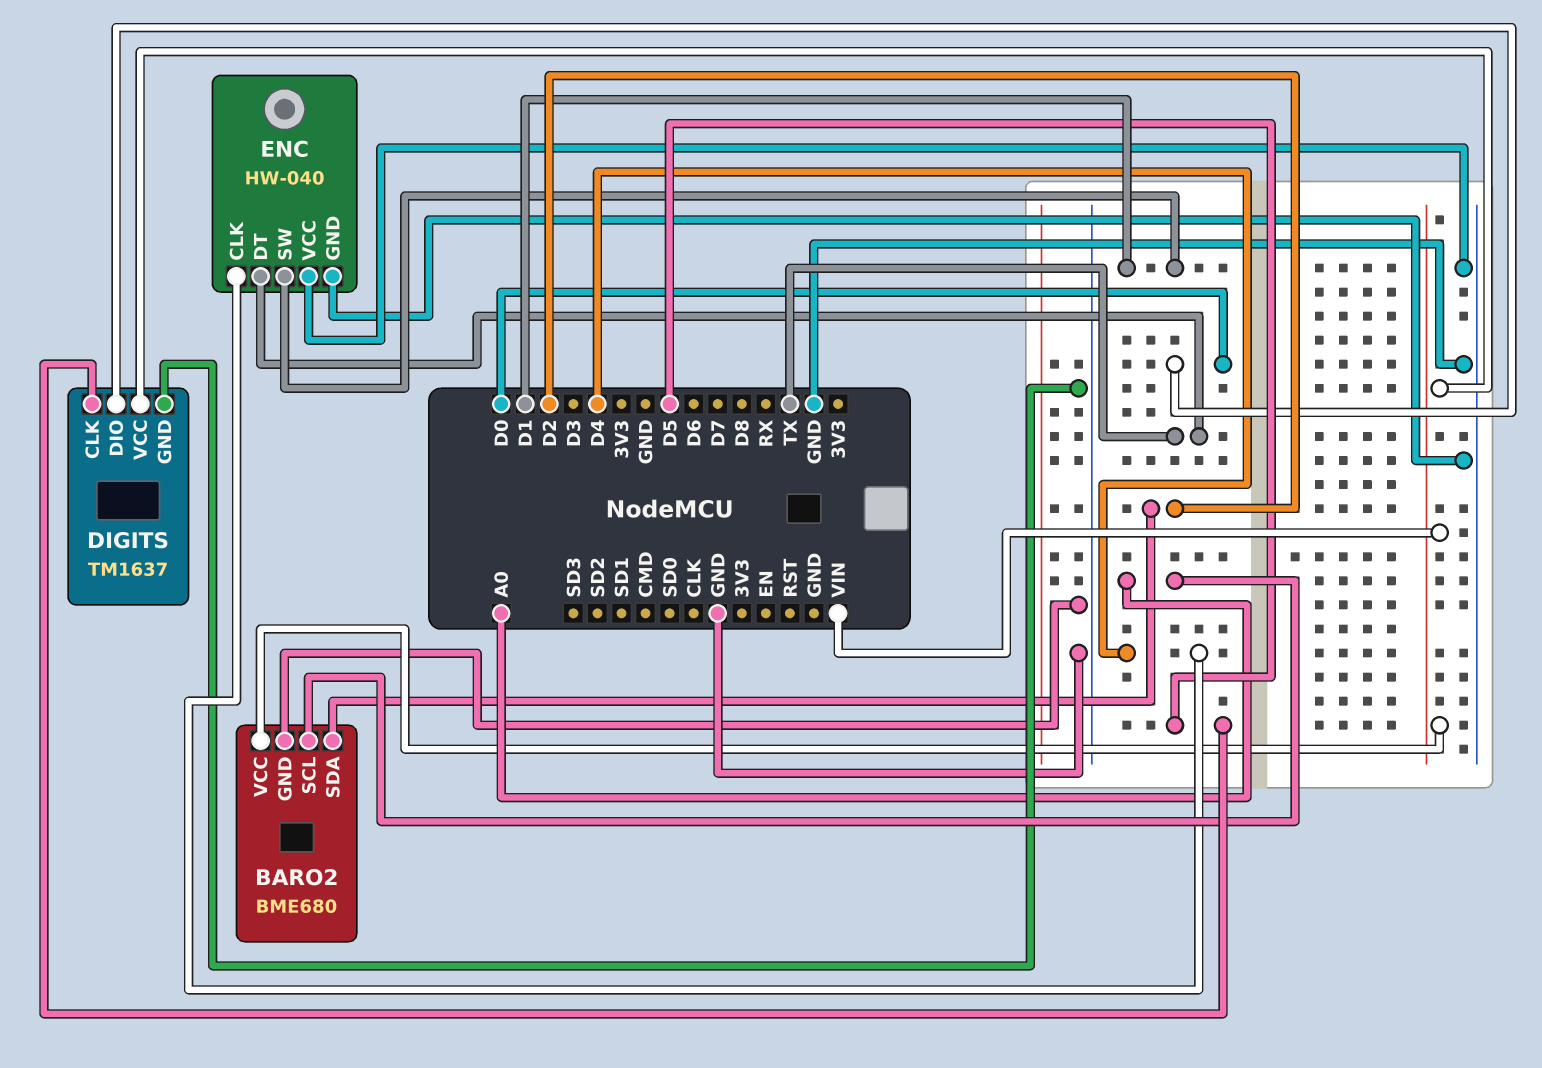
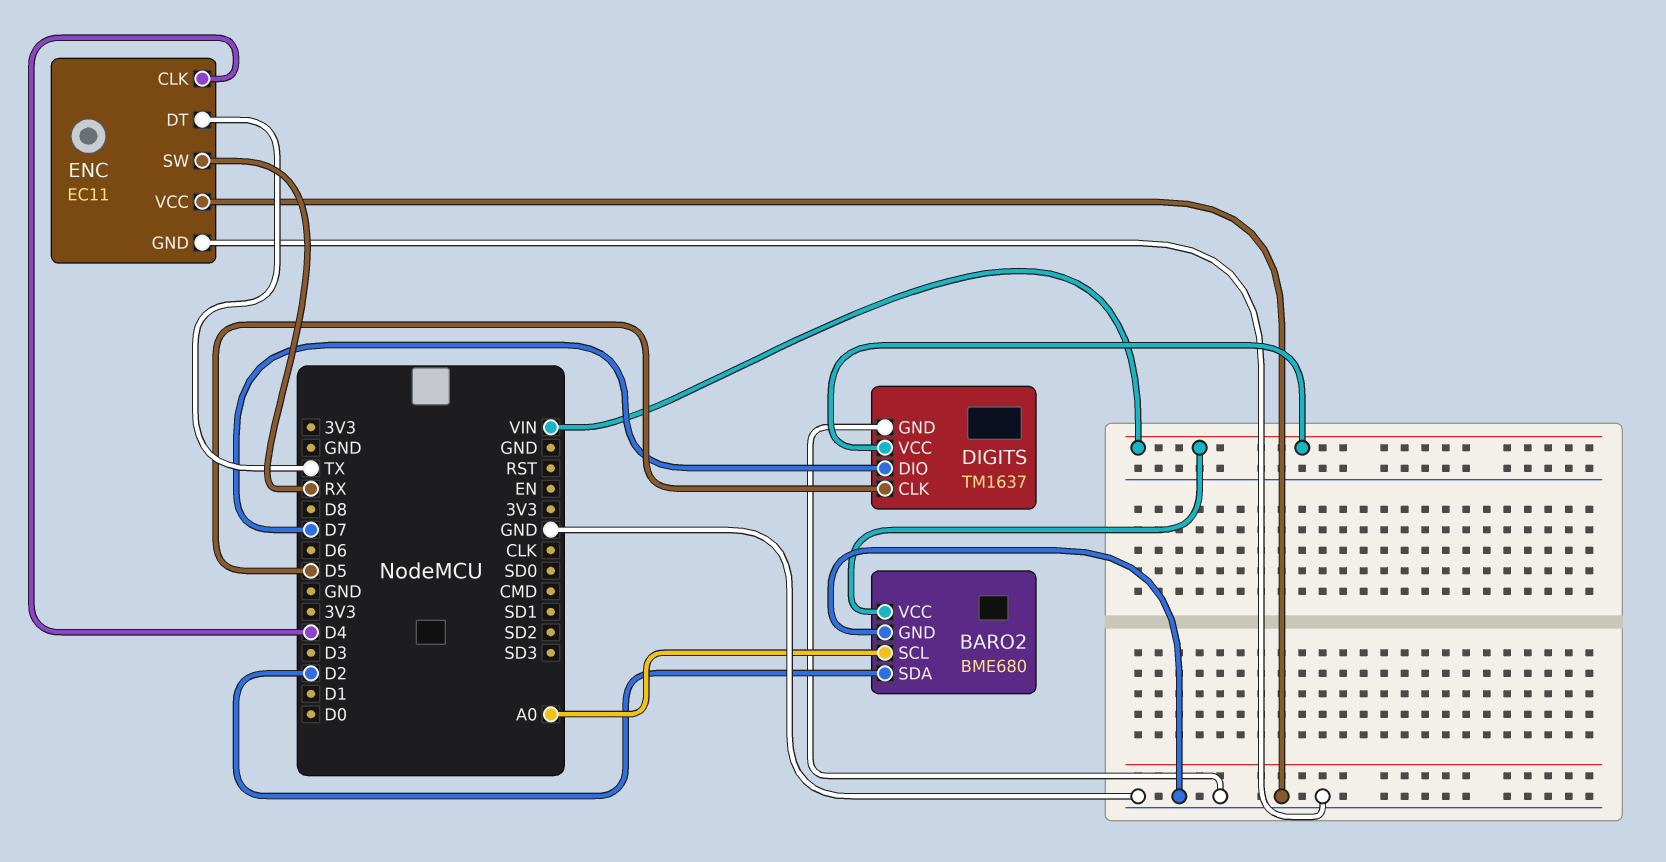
DIGITS pin DIO: D0 -> D7
ENC: HW-040 -> EC11
ENC pin SW: D1 -> RX

